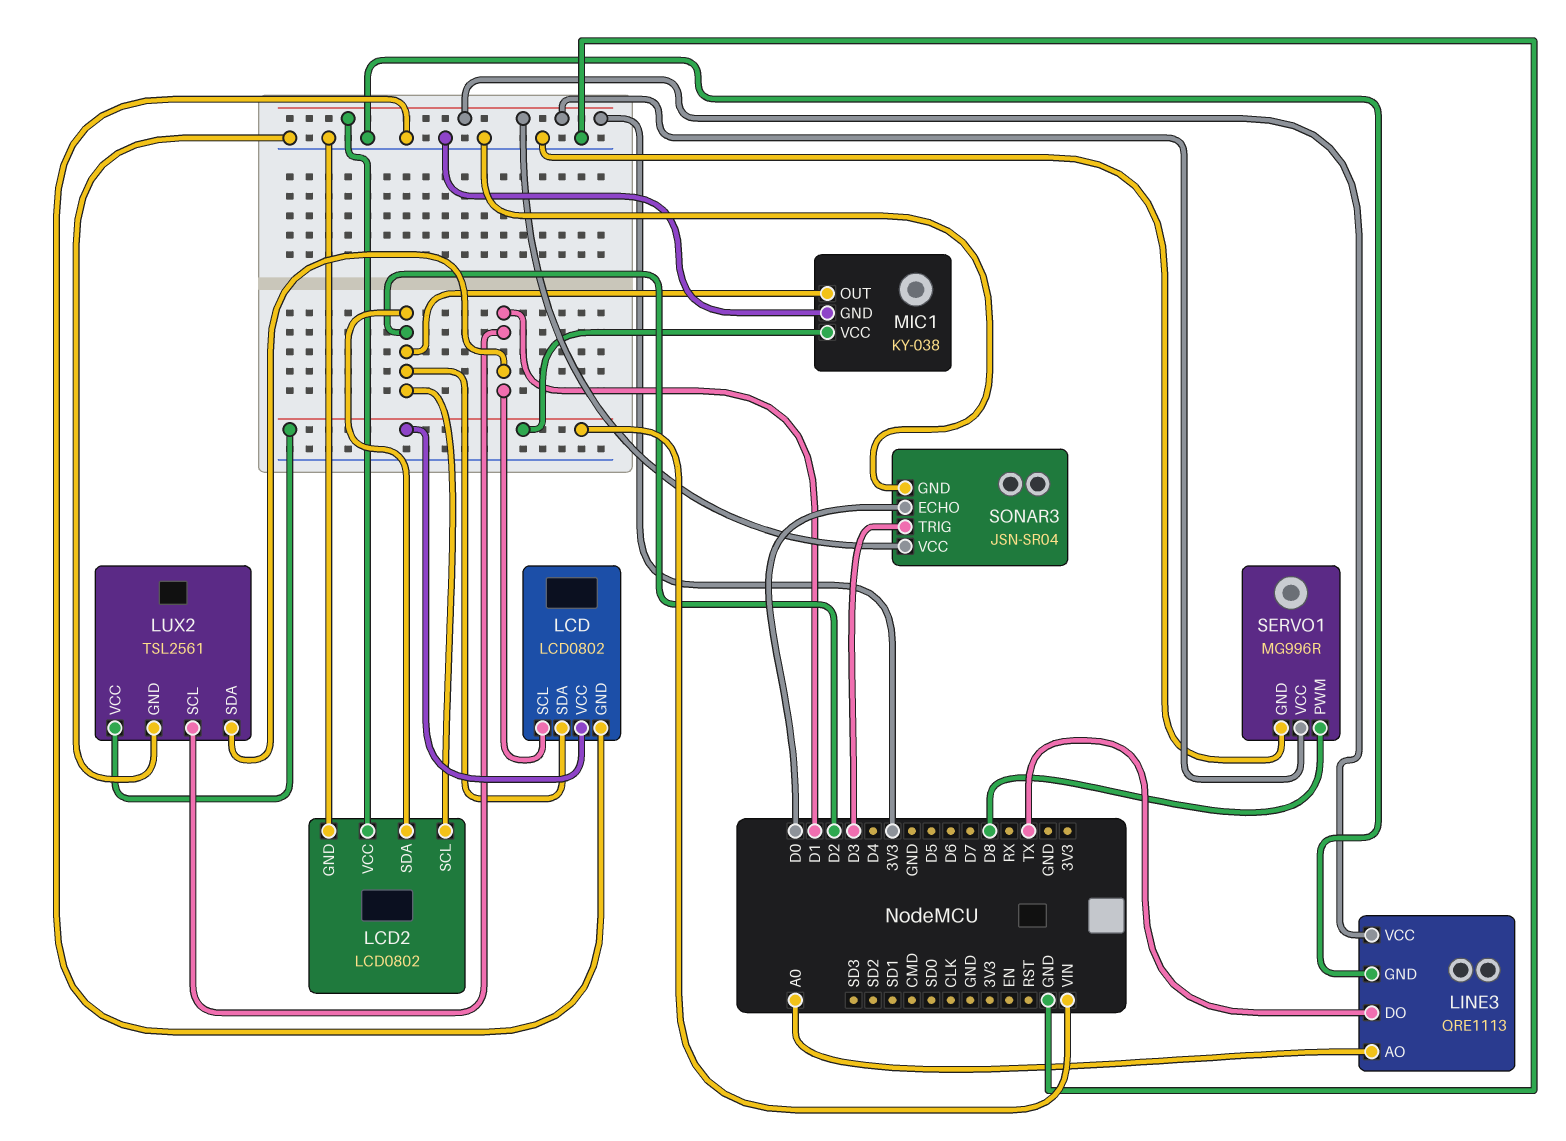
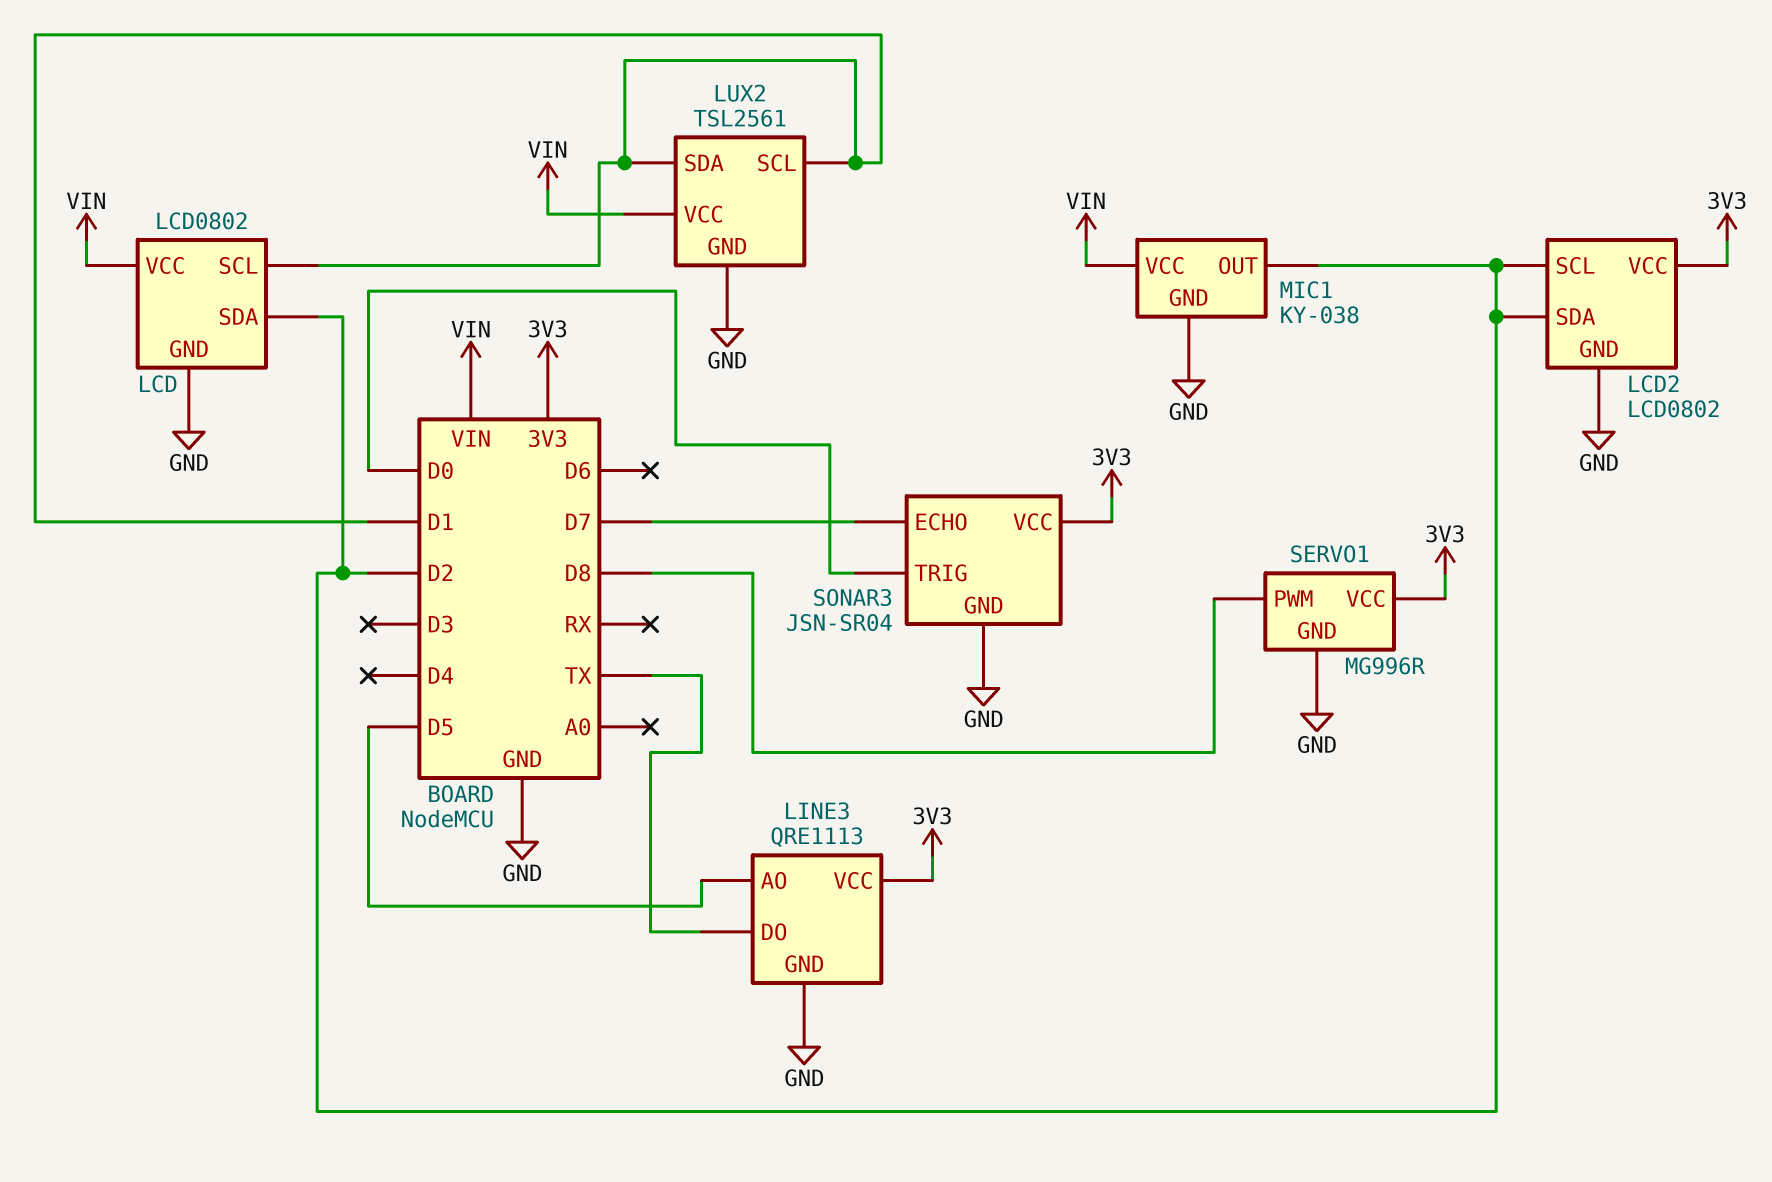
LINE3 pin AO: A0 -> D5
SONAR3 pin ECHO: D0 -> D7
SONAR3 pin TRIG: D3 -> D0

